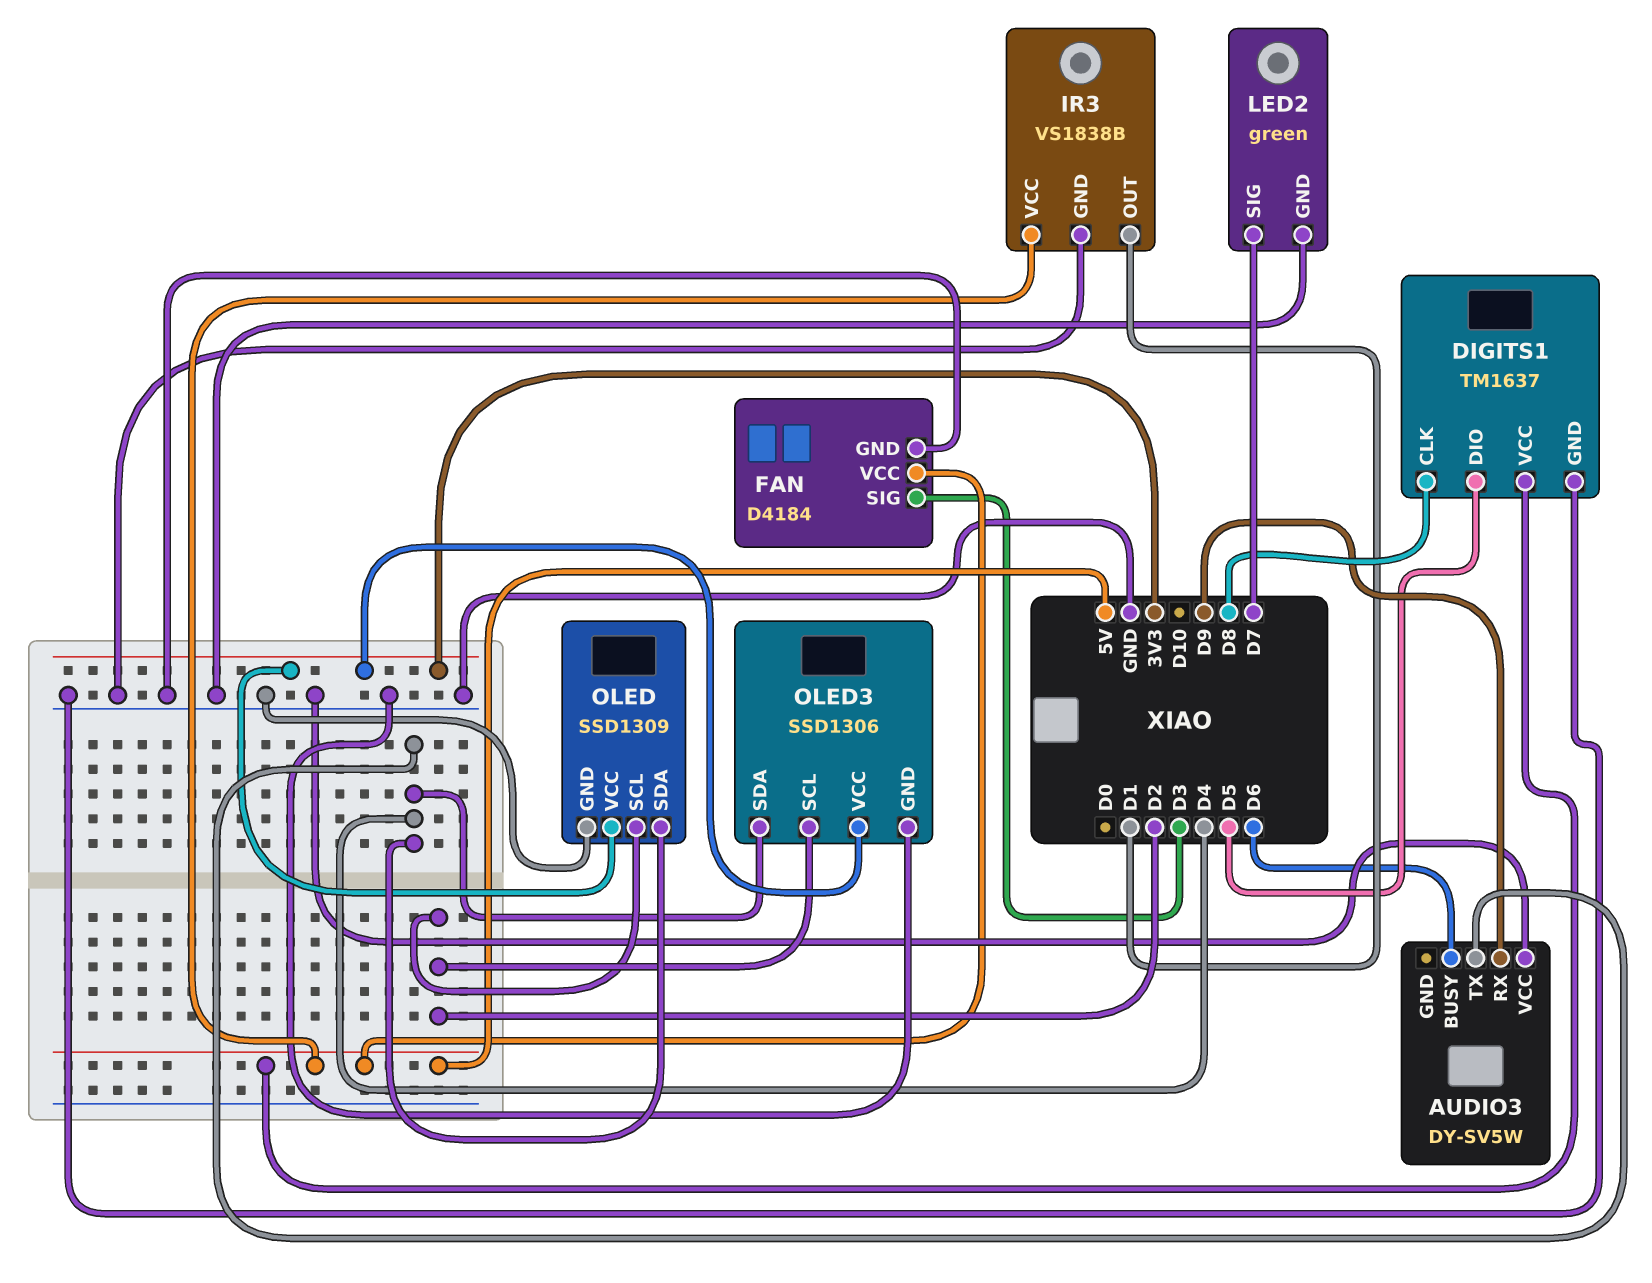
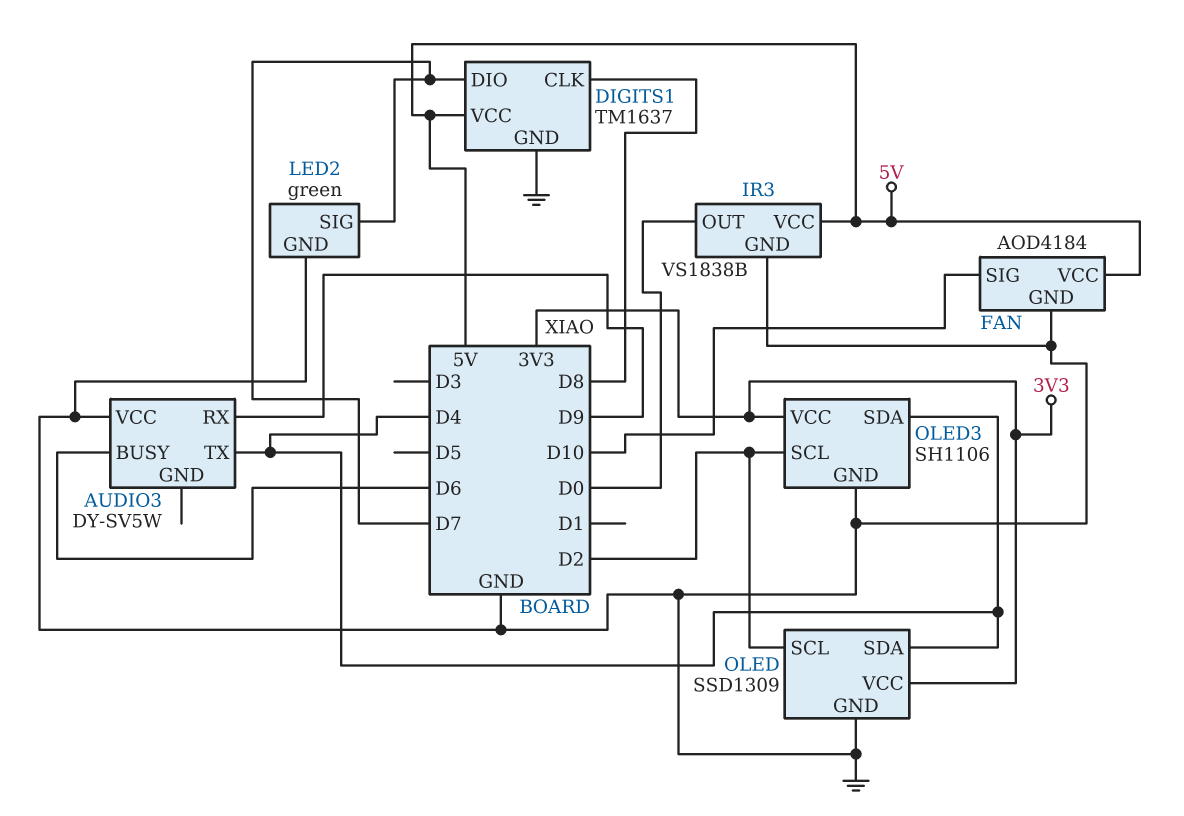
DIGITS1 pin DIO: D5 -> D7
FAN: D4184 -> AOD4184
FAN pin SIG: D3 -> D10
IR3 pin OUT: D1 -> D0
OLED3: SSD1306 -> SH1106

